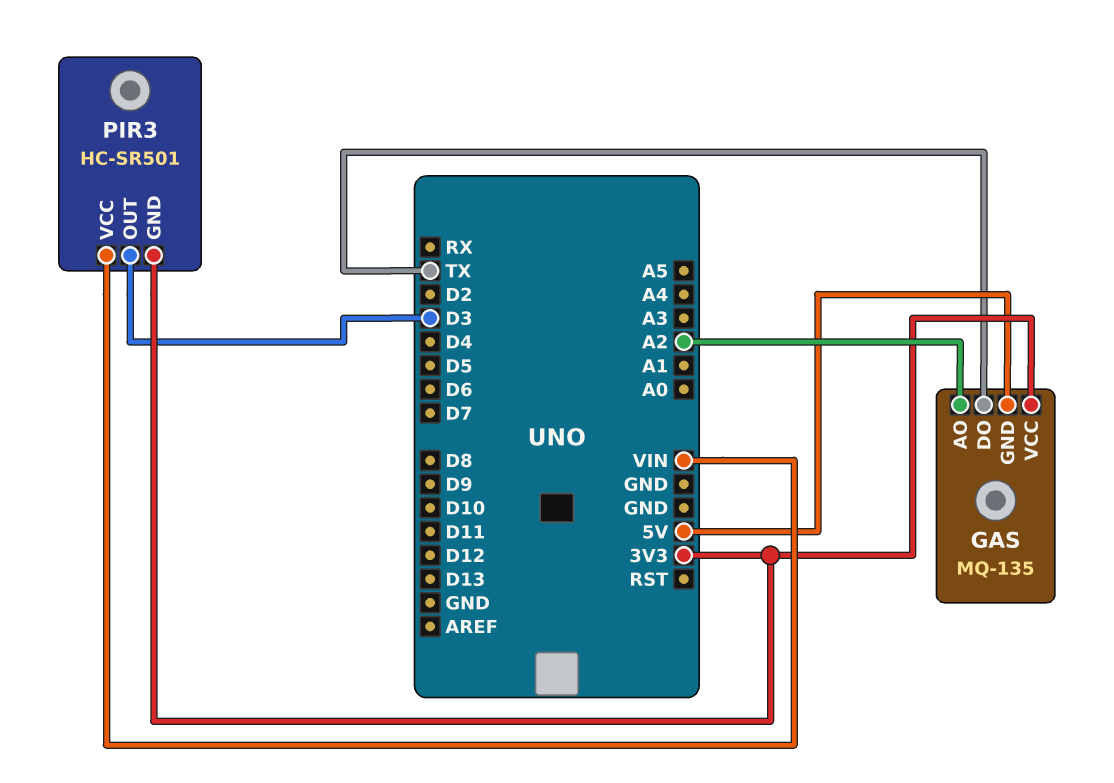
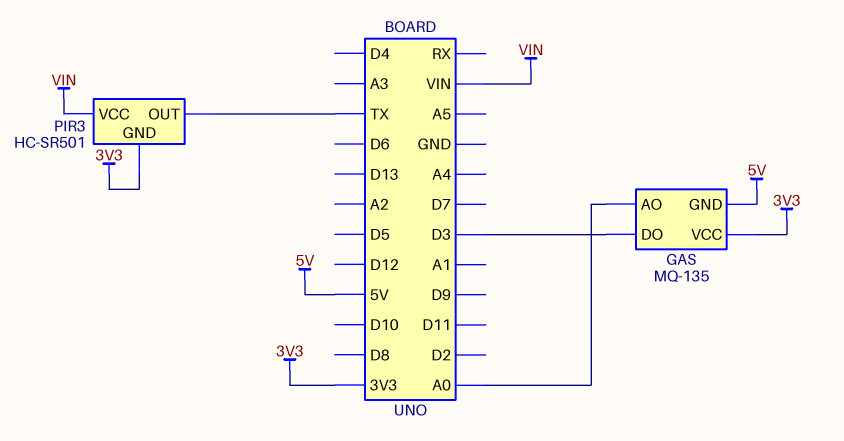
GAS pin AO: A2 -> A0
GAS pin DO: TX -> D3
PIR3 pin OUT: D3 -> TX

